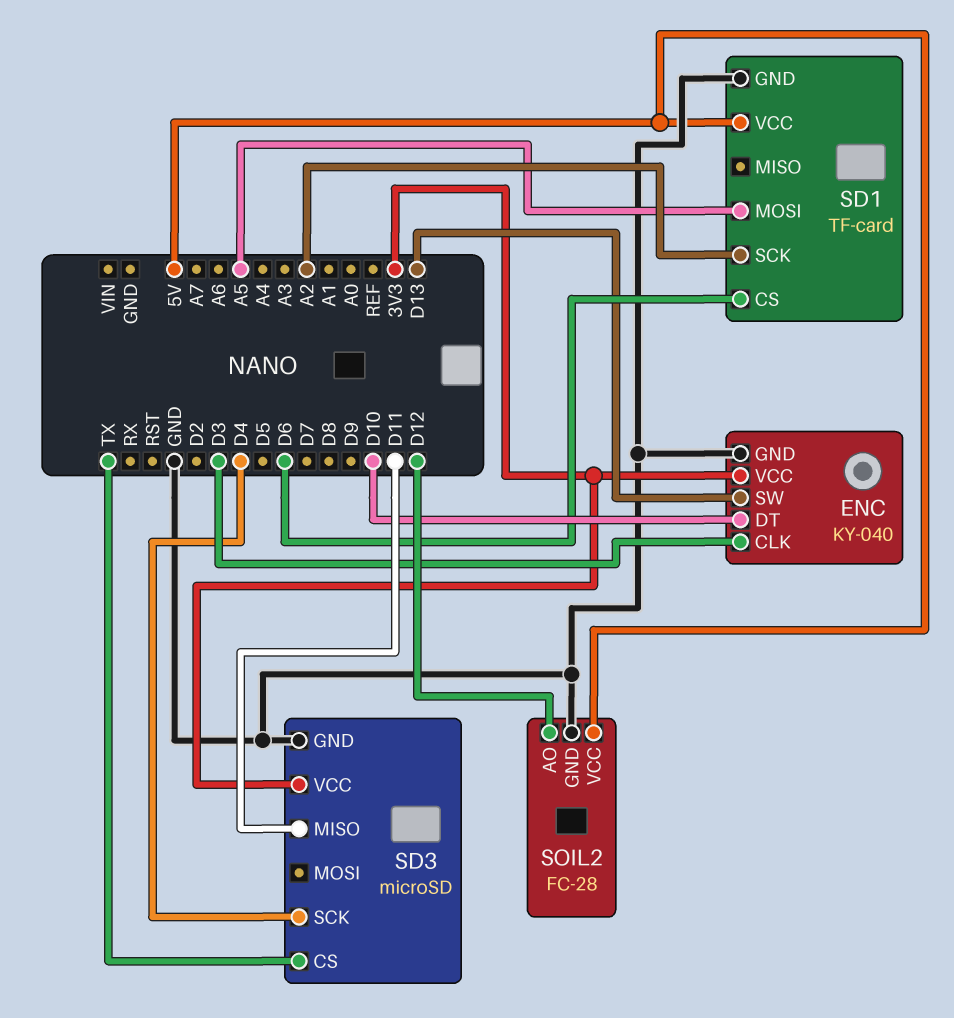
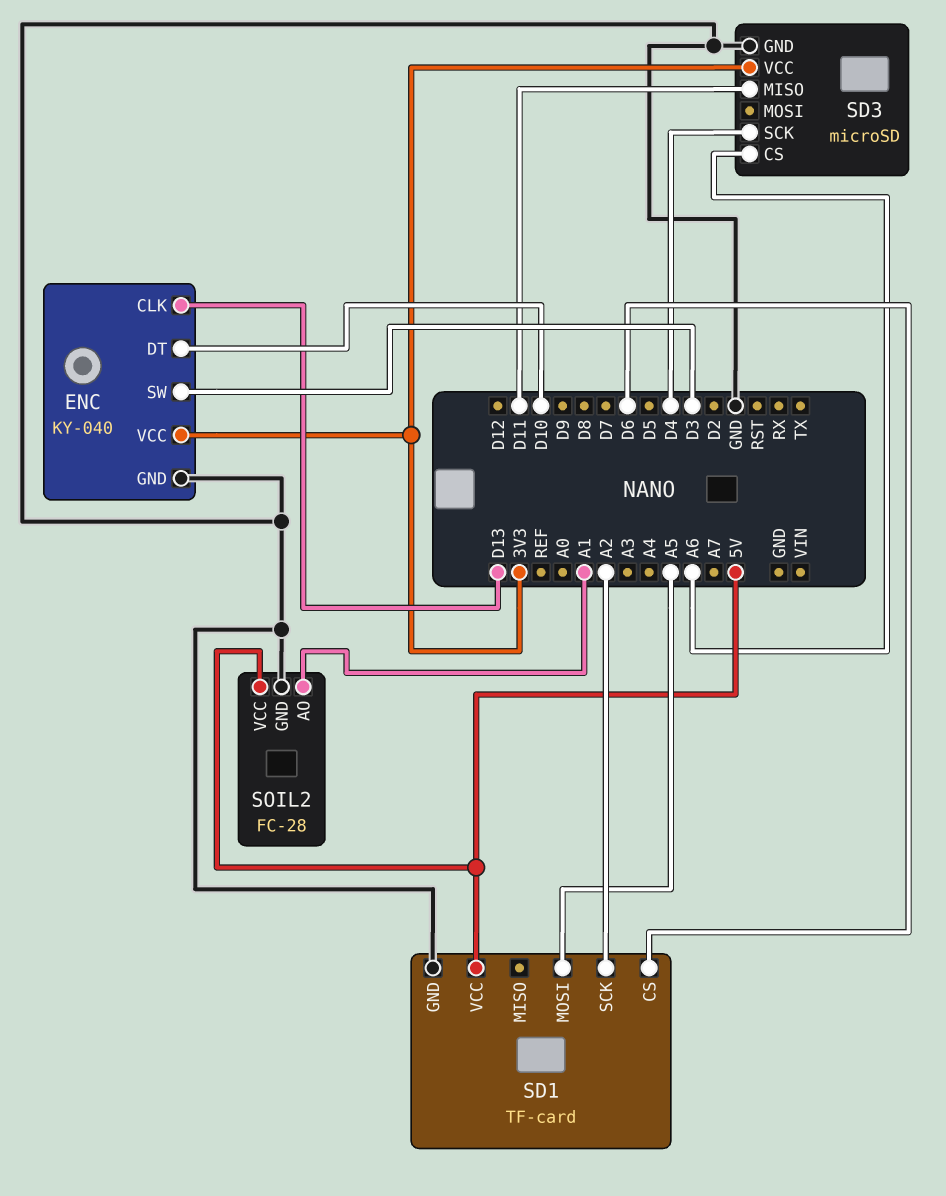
ENC pin CLK: D3 -> D13
ENC pin SW: D13 -> D3
SD3 pin CS: TX -> A6
SOIL2 pin AO: D12 -> A1

